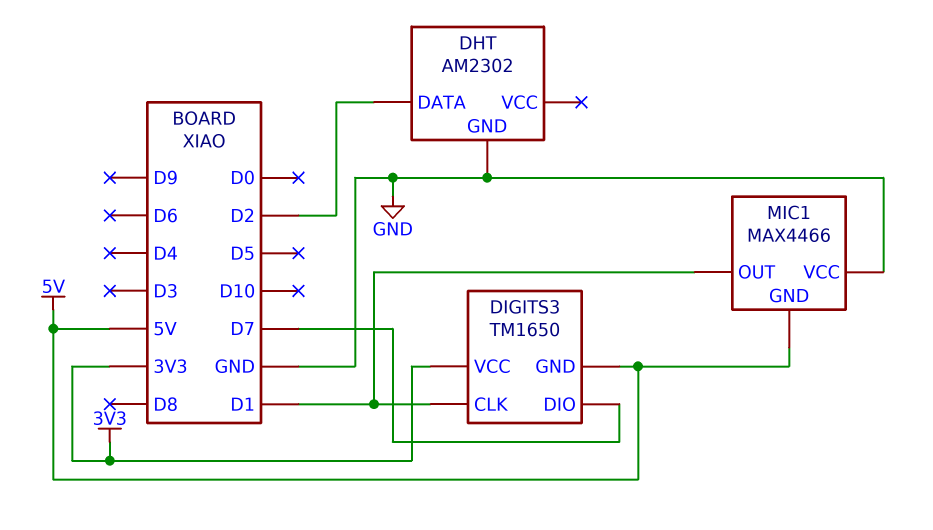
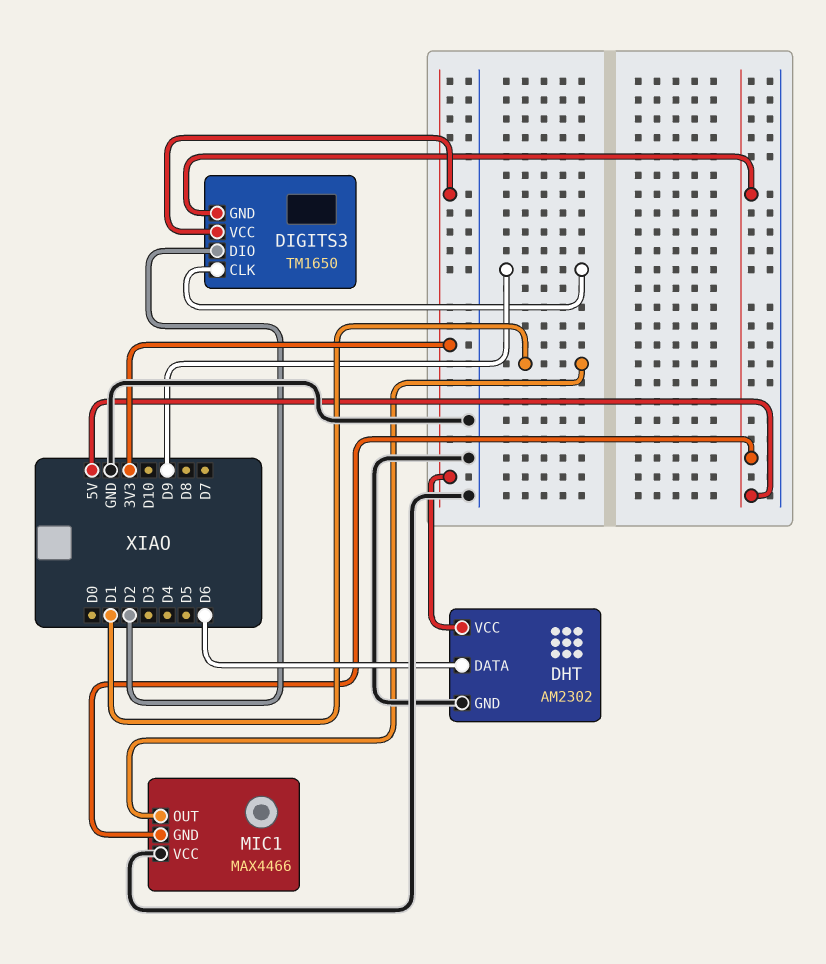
DHT pin DATA: D2 -> D6
DHT pin VCC: none -> 3V3
DIGITS3 pin CLK: D1 -> D9
DIGITS3 pin DIO: D7 -> D2

